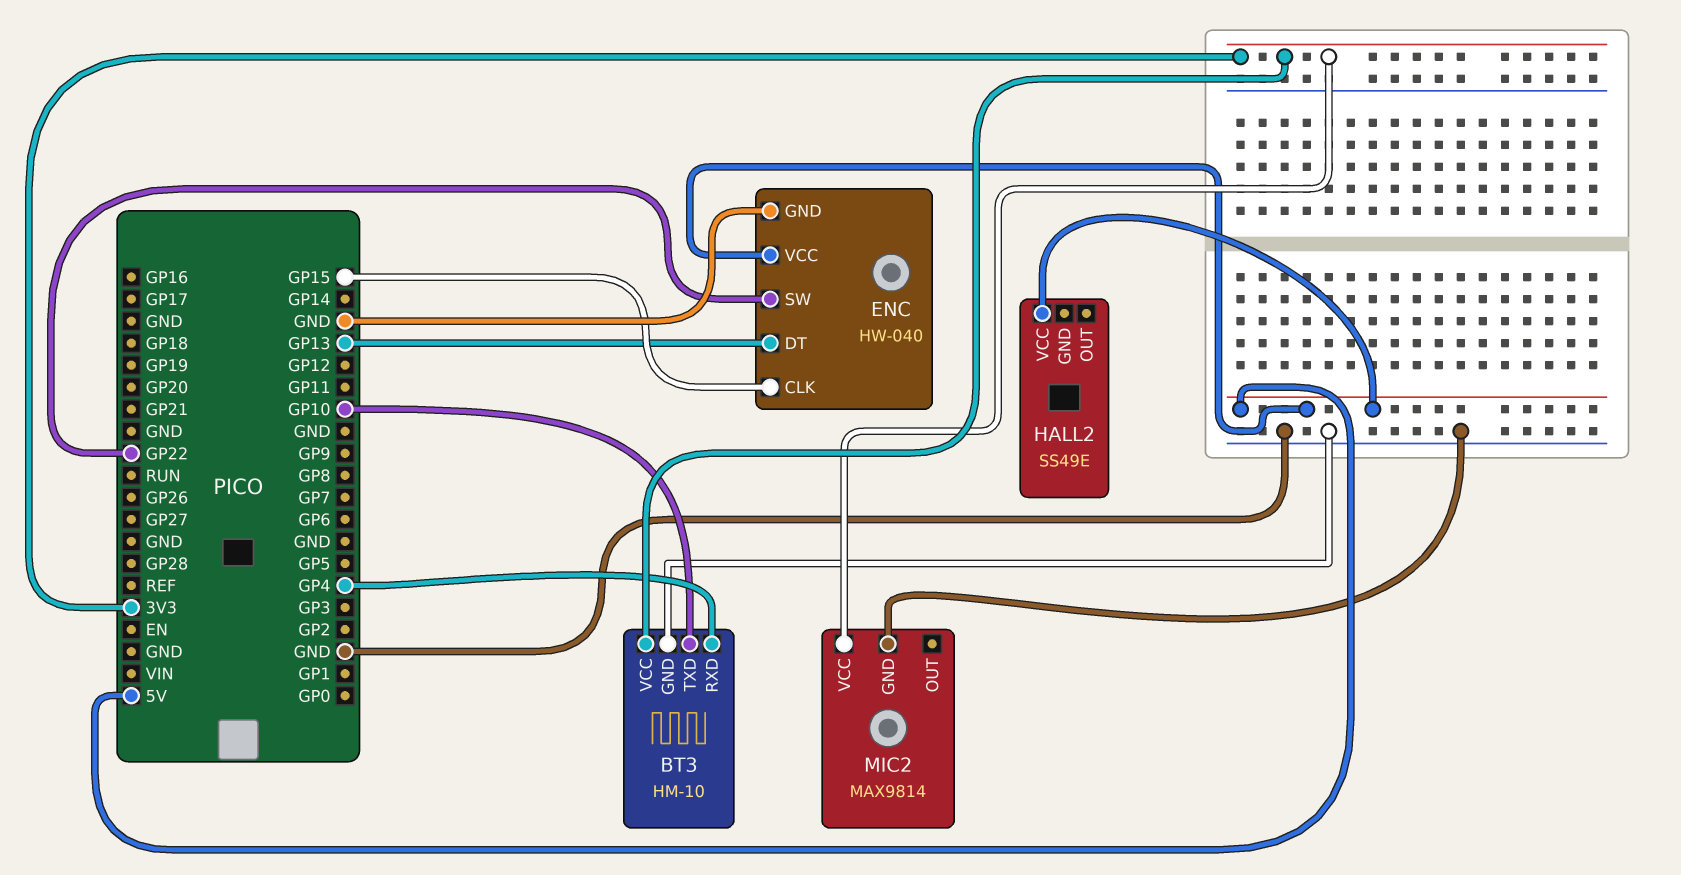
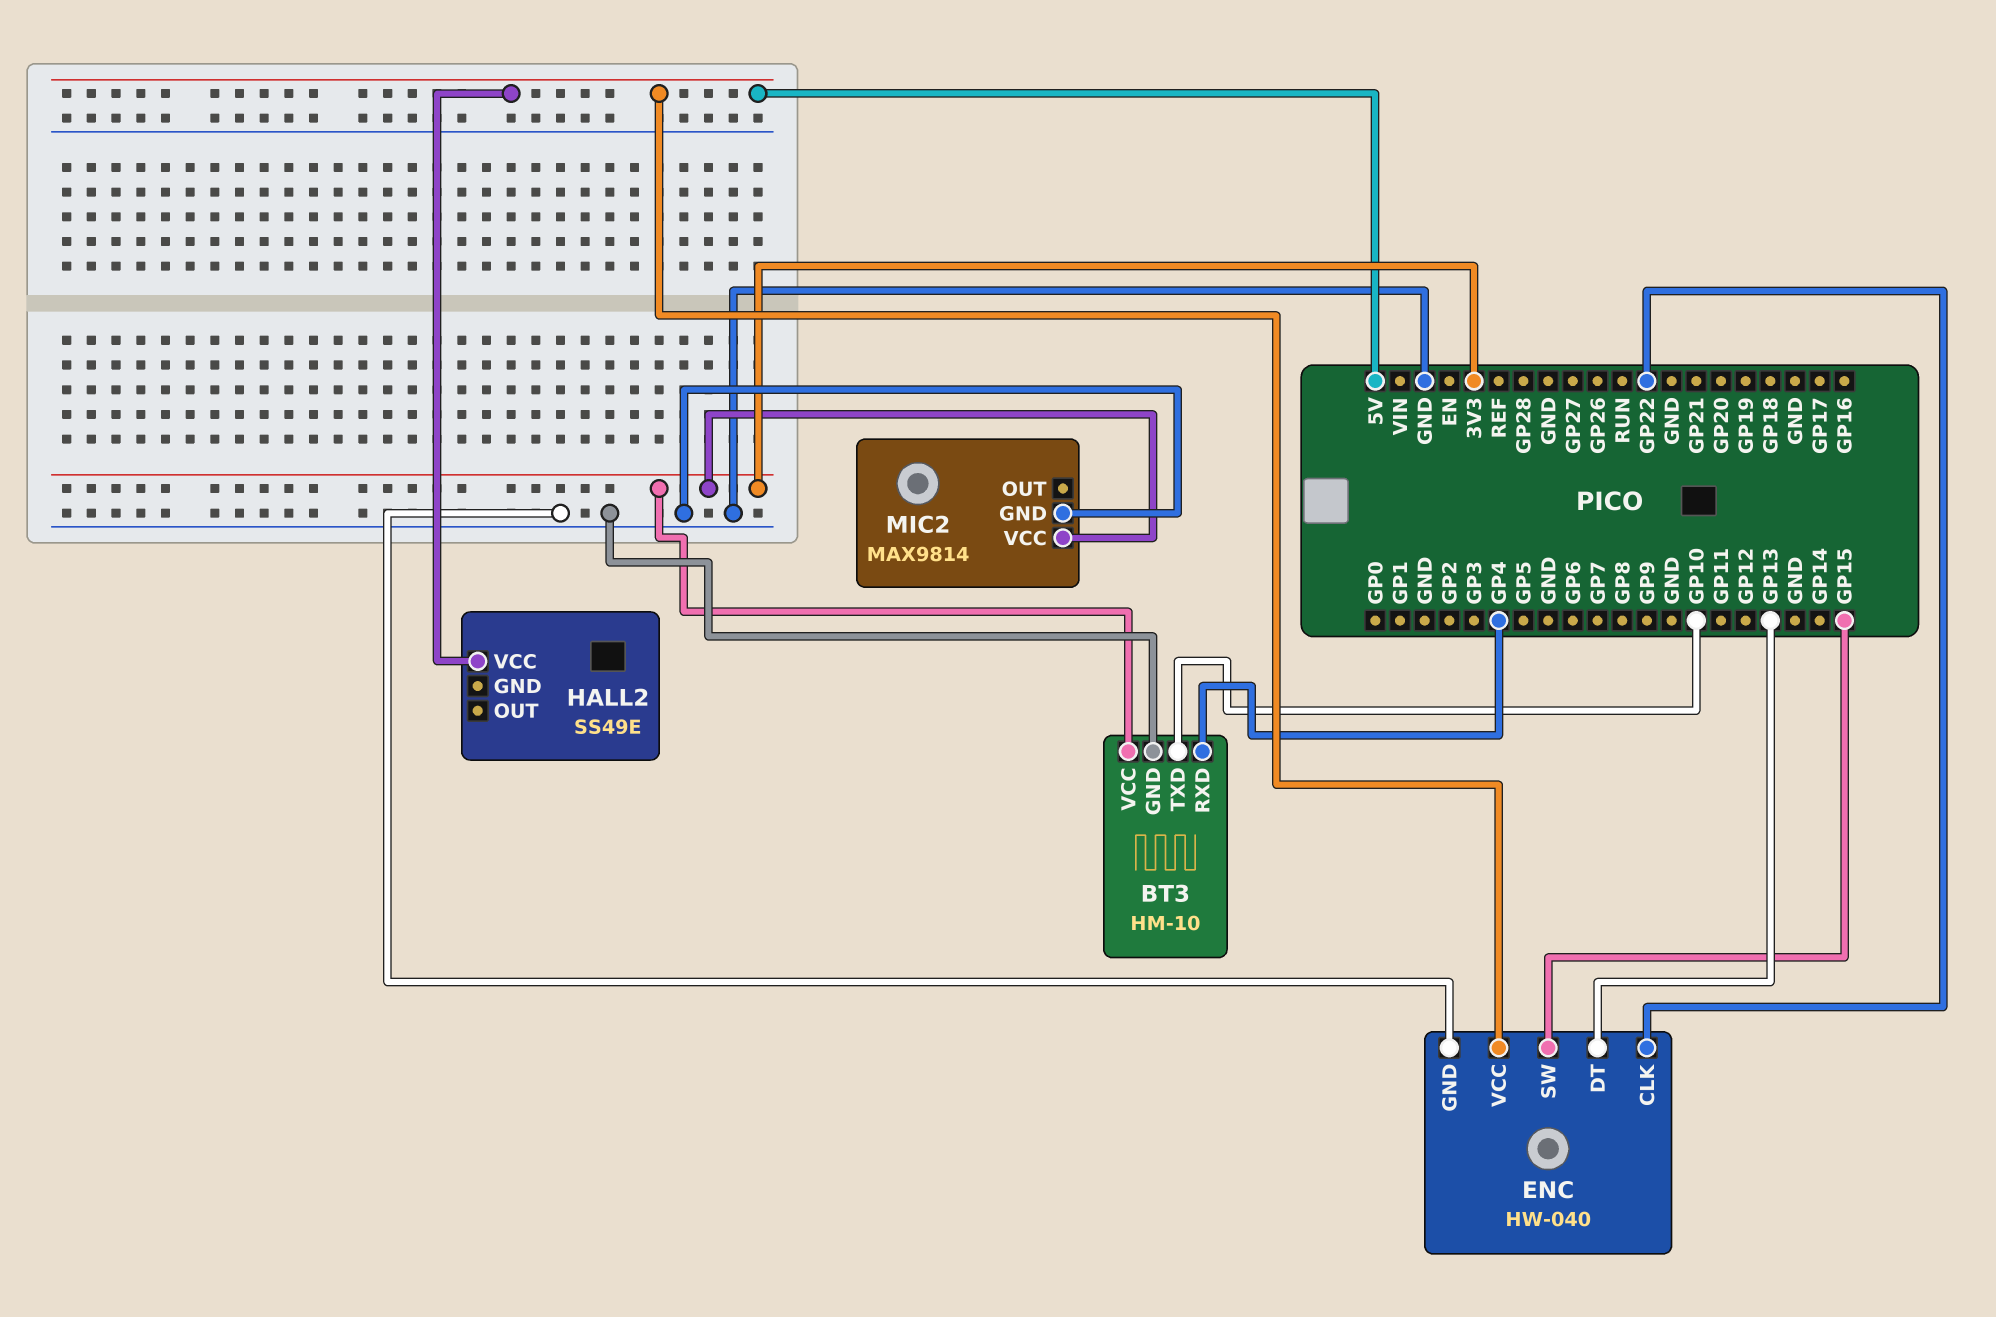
ENC pin CLK: GP15 -> GP22
ENC pin SW: GP22 -> GP15

